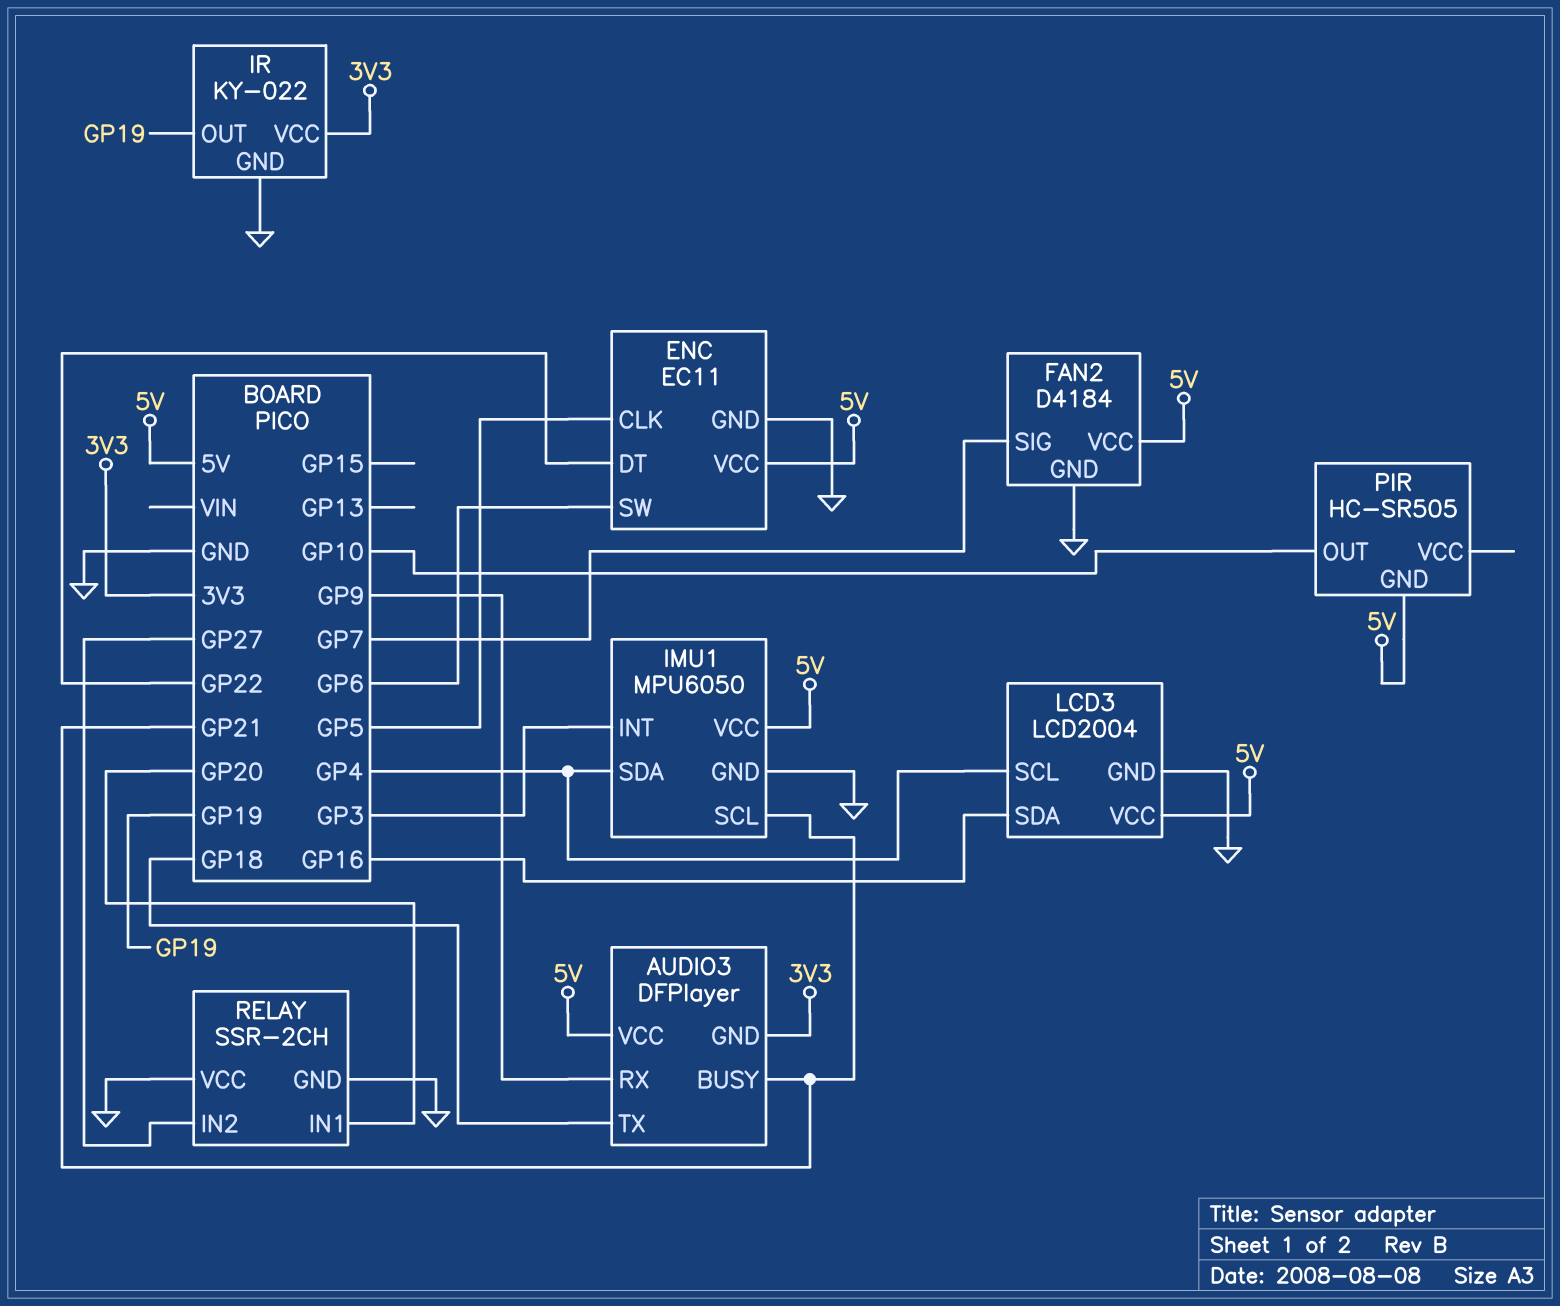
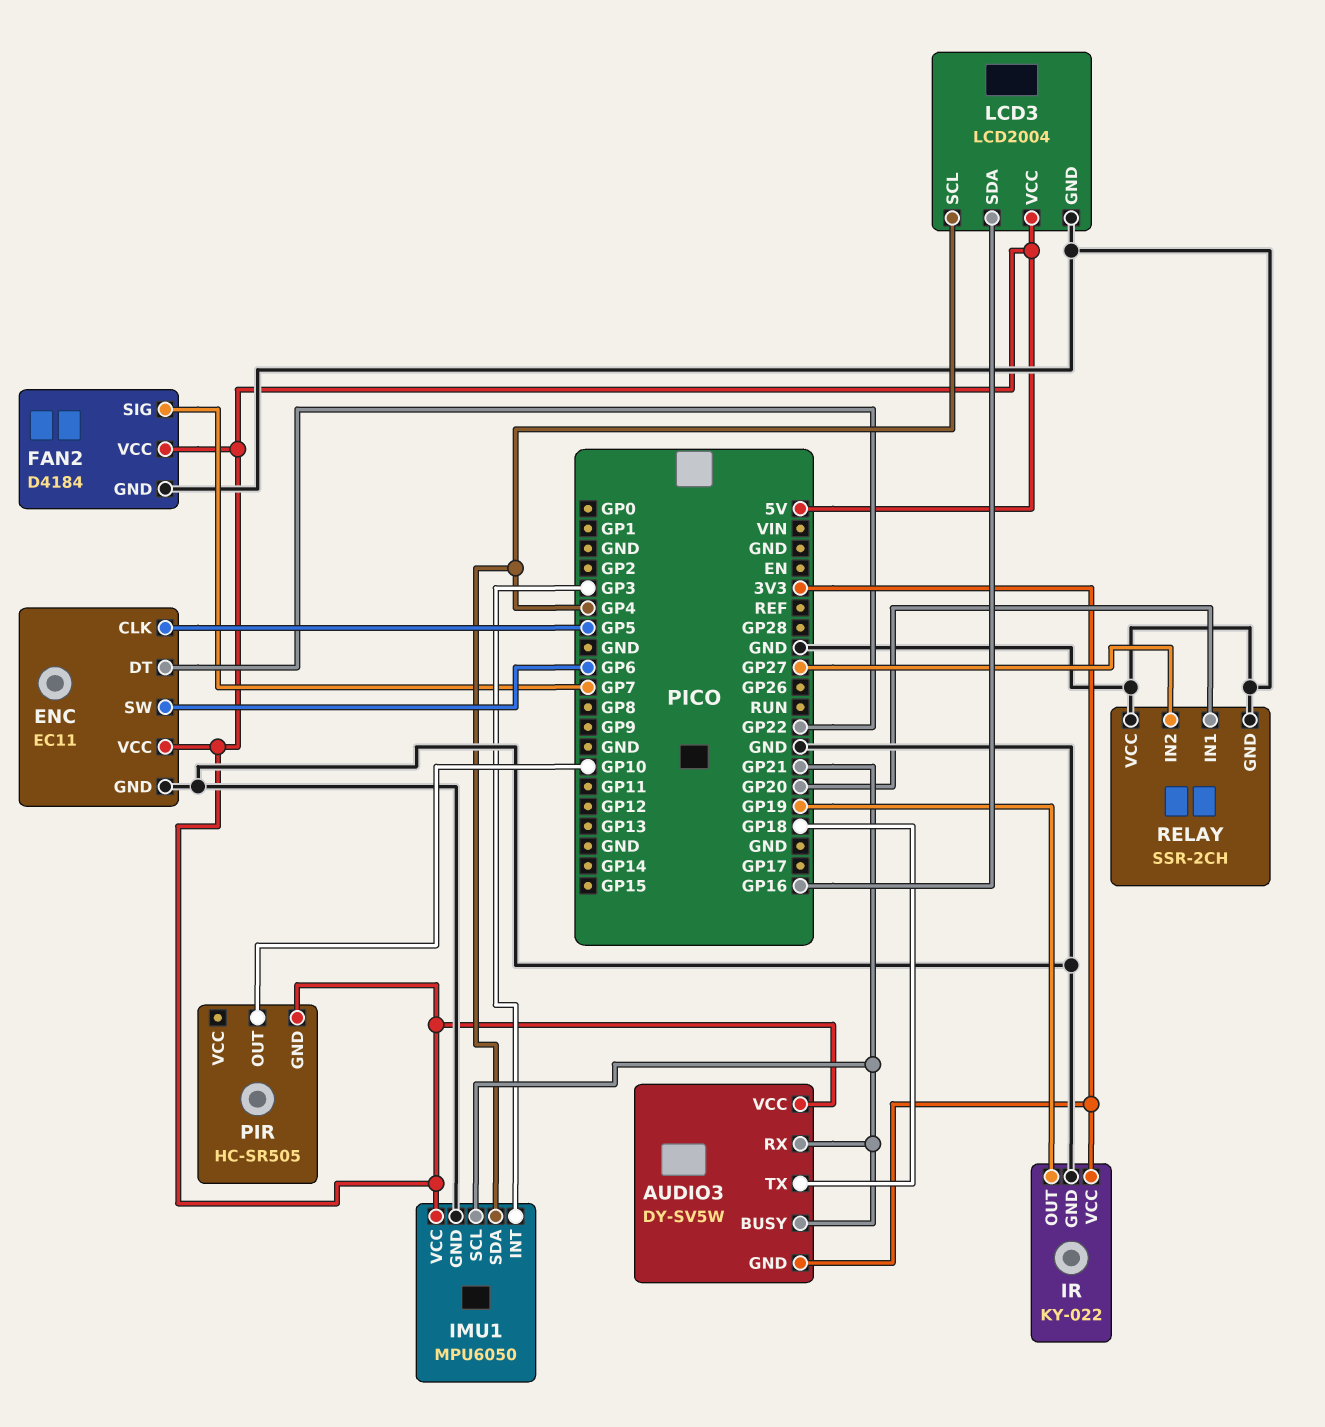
AUDIO3: DFPlayer -> DY-SV5W
AUDIO3 pin RX: GP9 -> GP21

